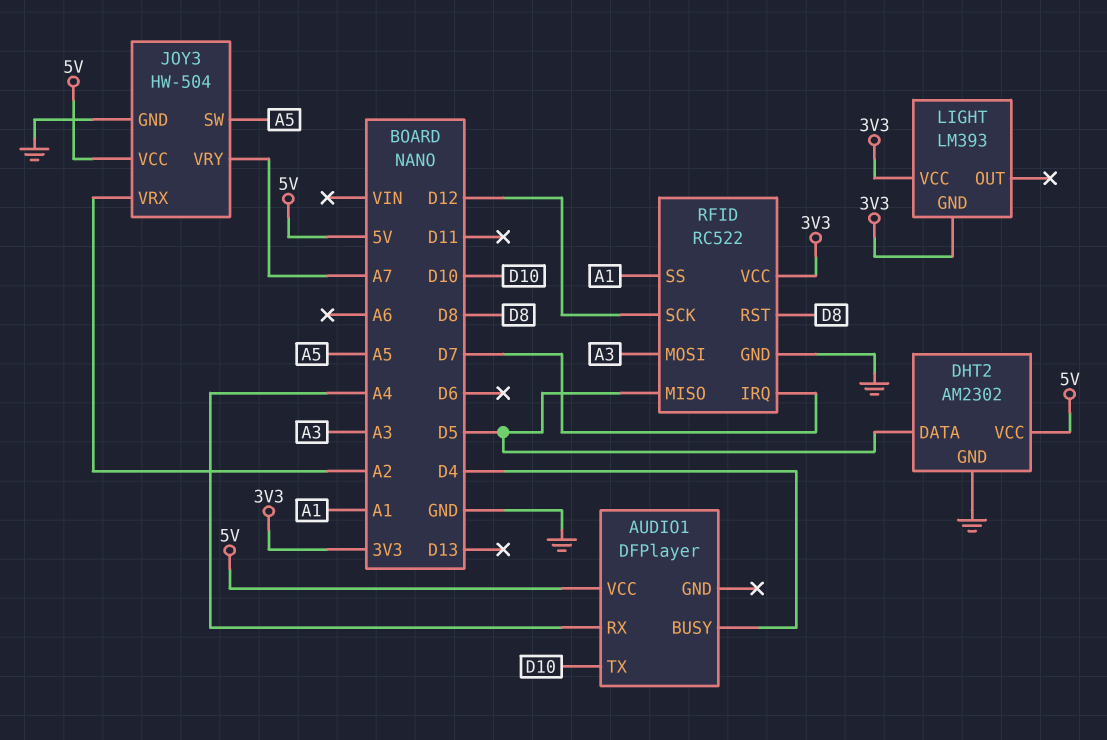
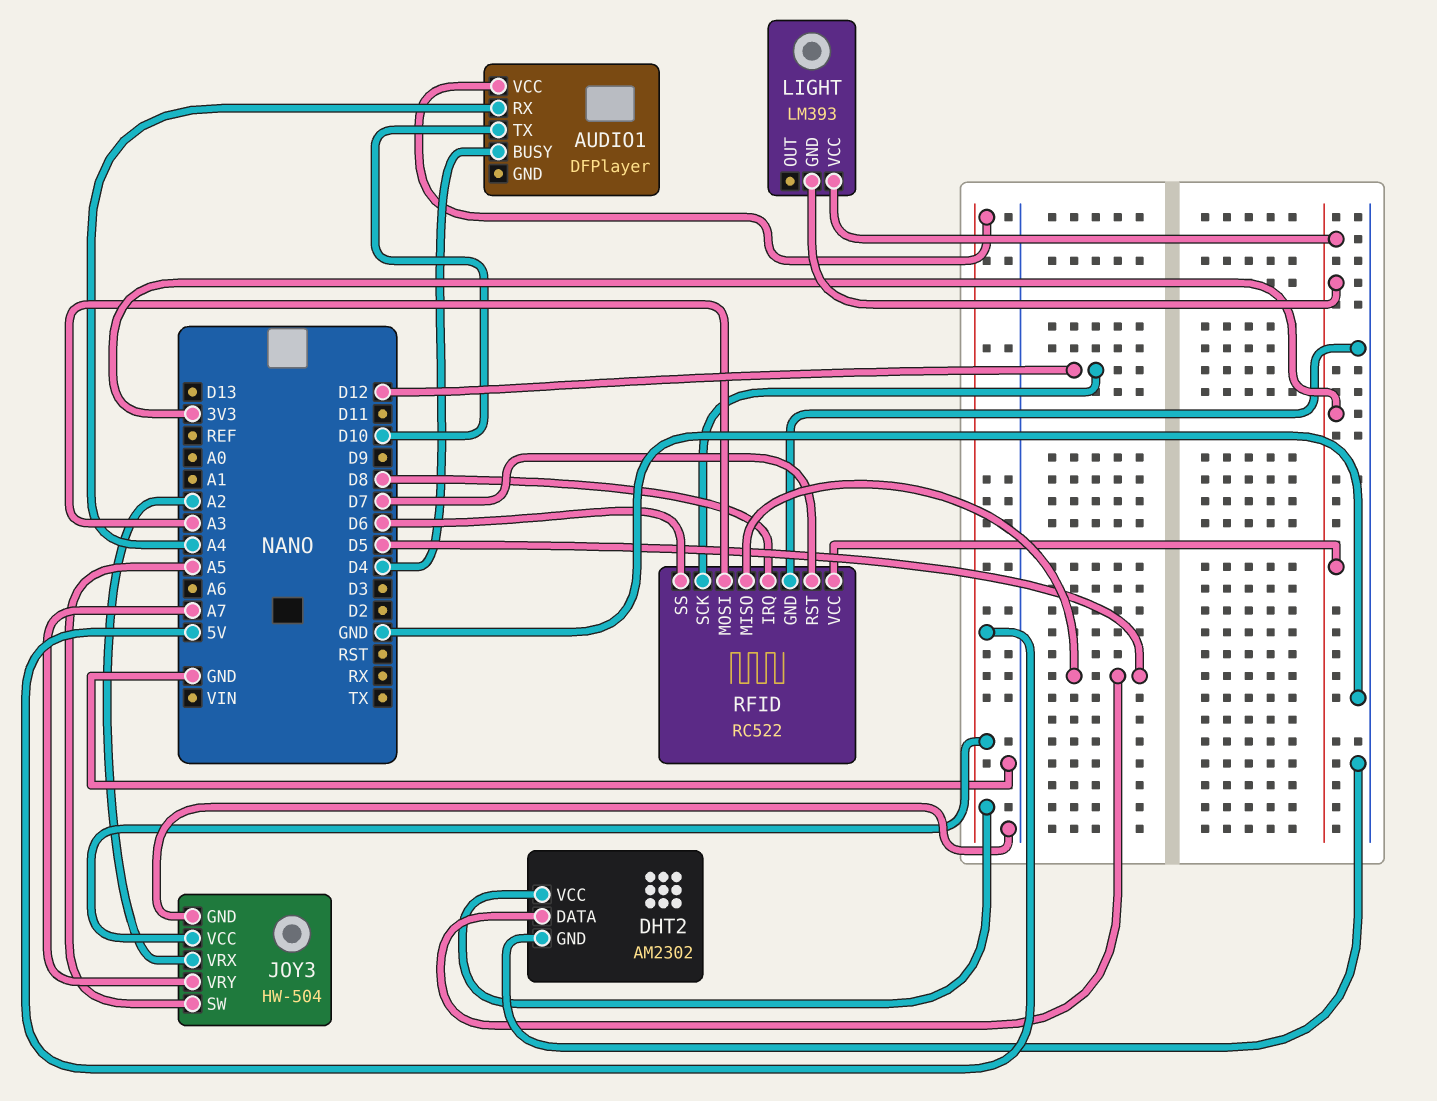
RFID pin IRQ: D7 -> D8
RFID pin RST: D8 -> D7
RFID pin SS: A1 -> D6

